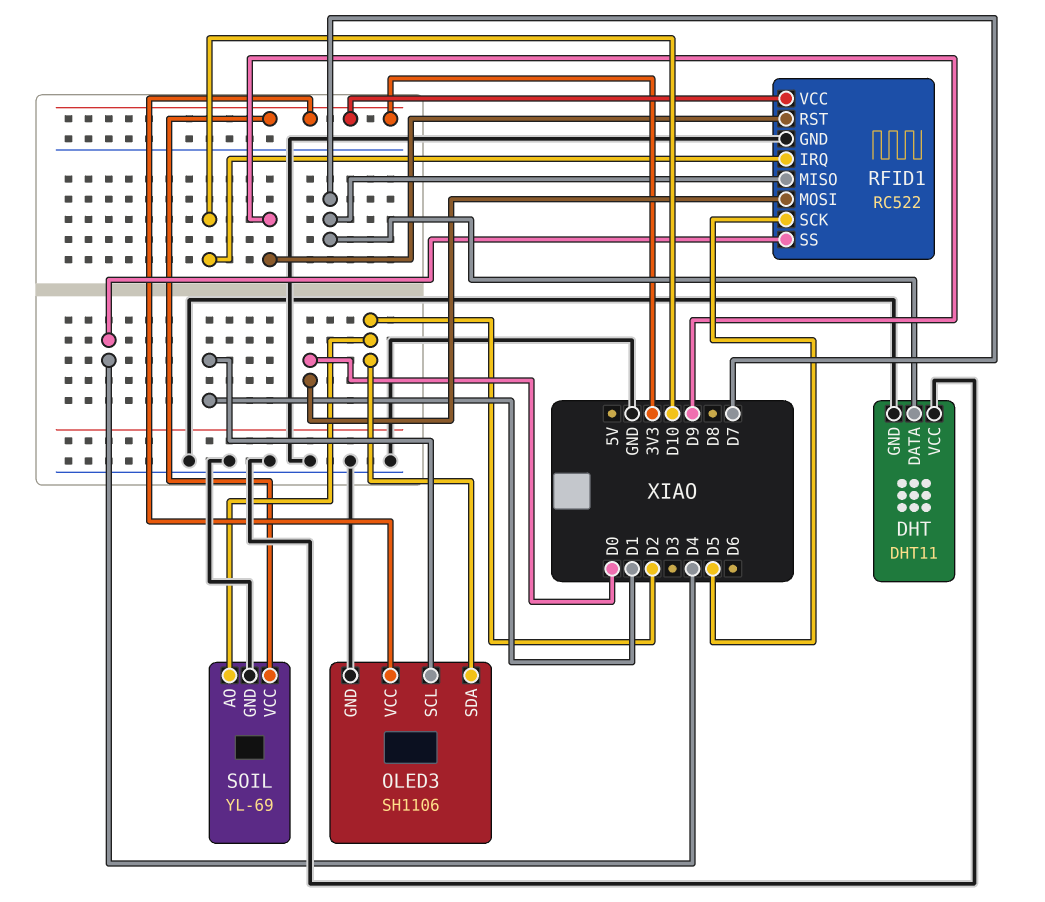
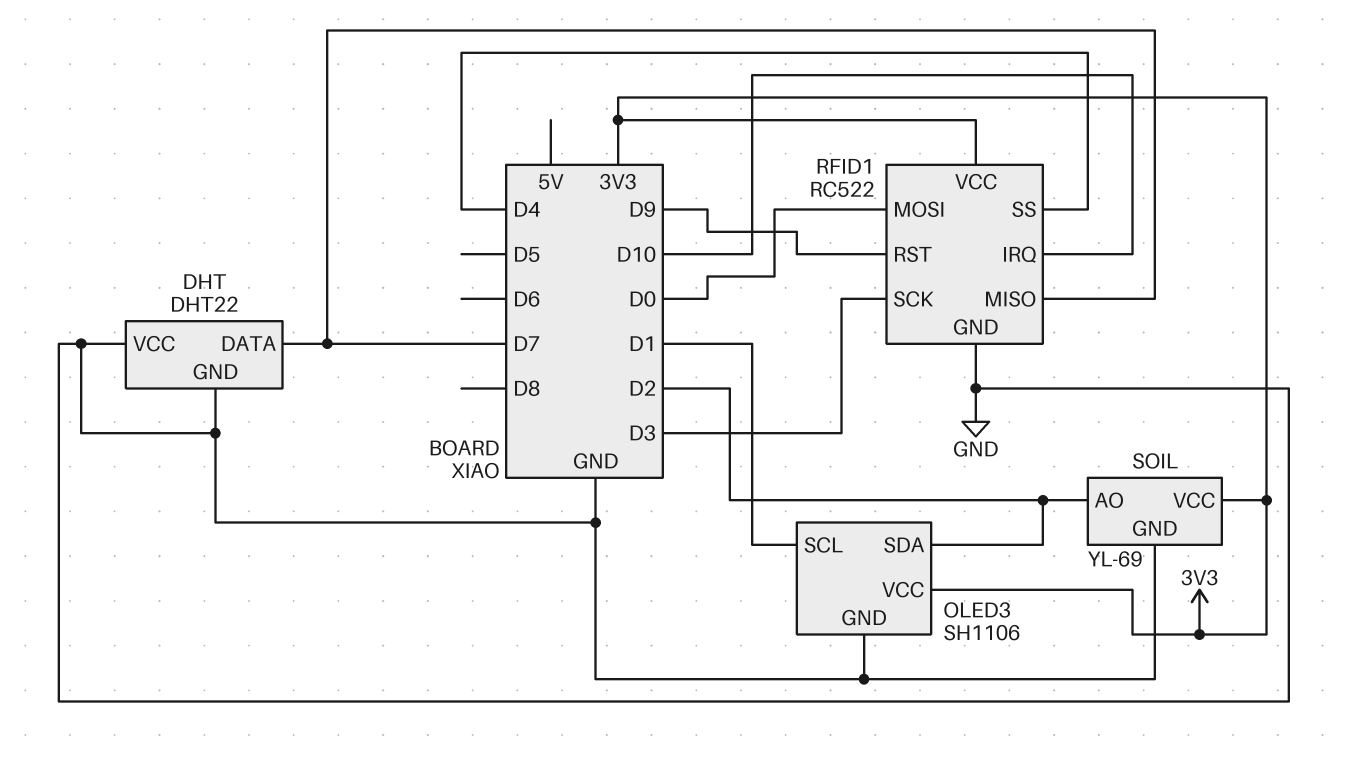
DHT: DHT11 -> DHT22
RFID1 pin SCK: D5 -> D3

